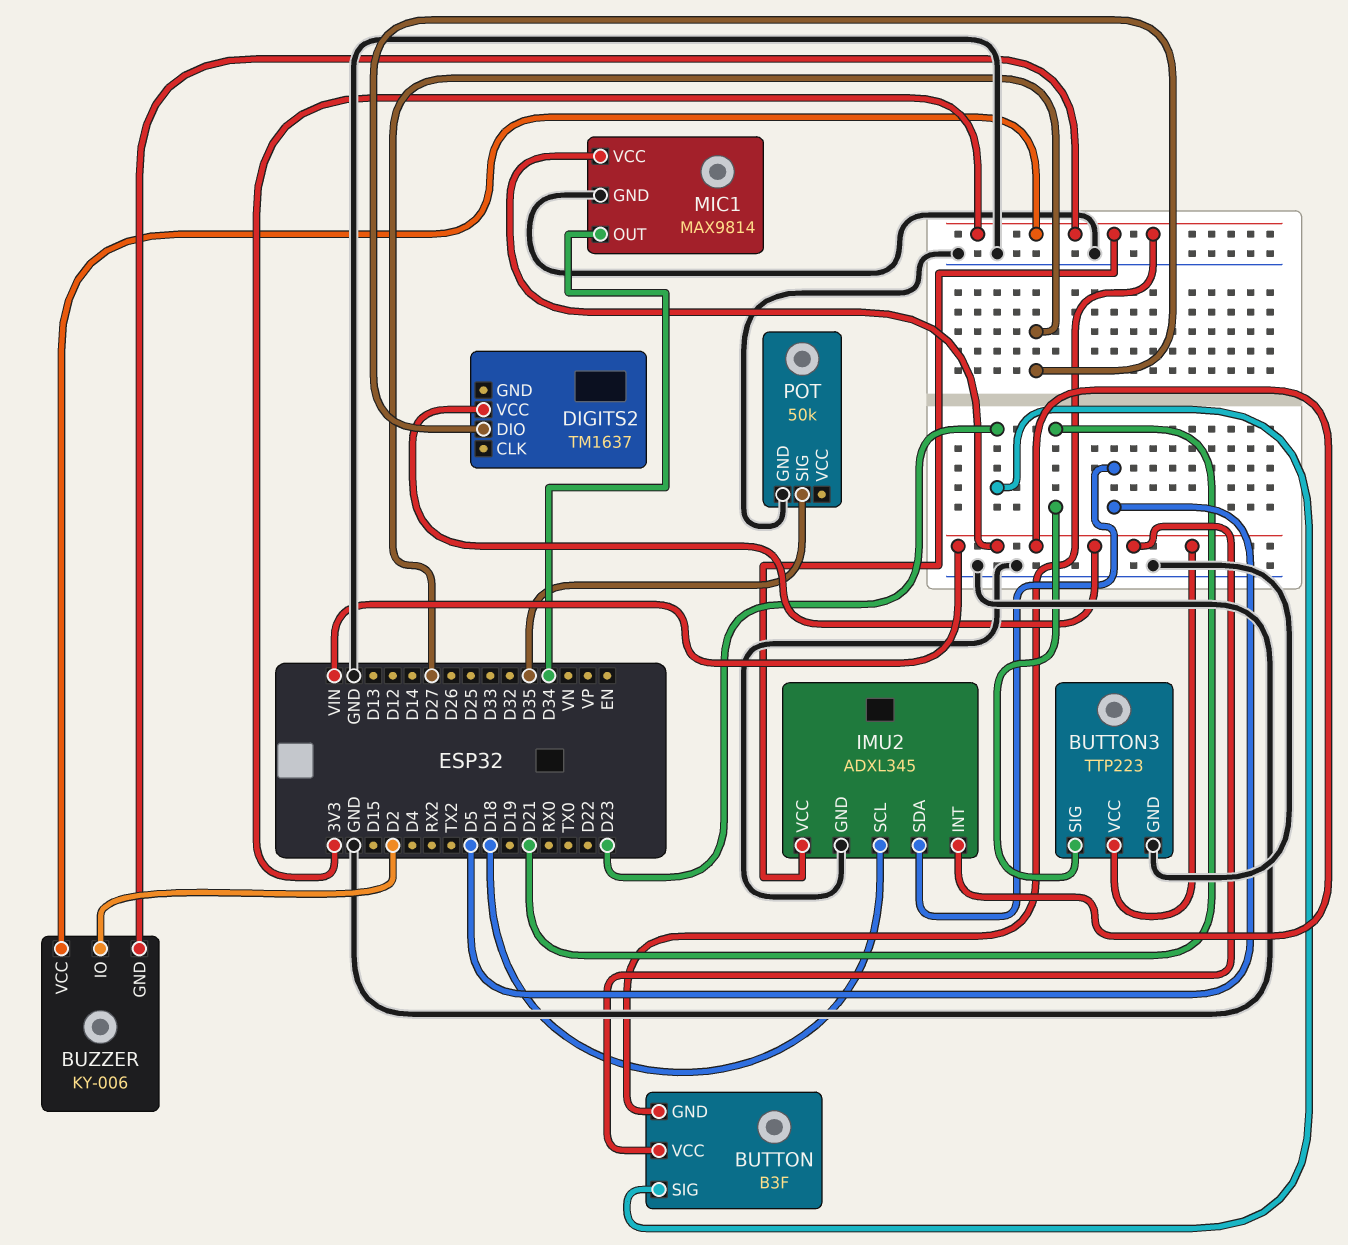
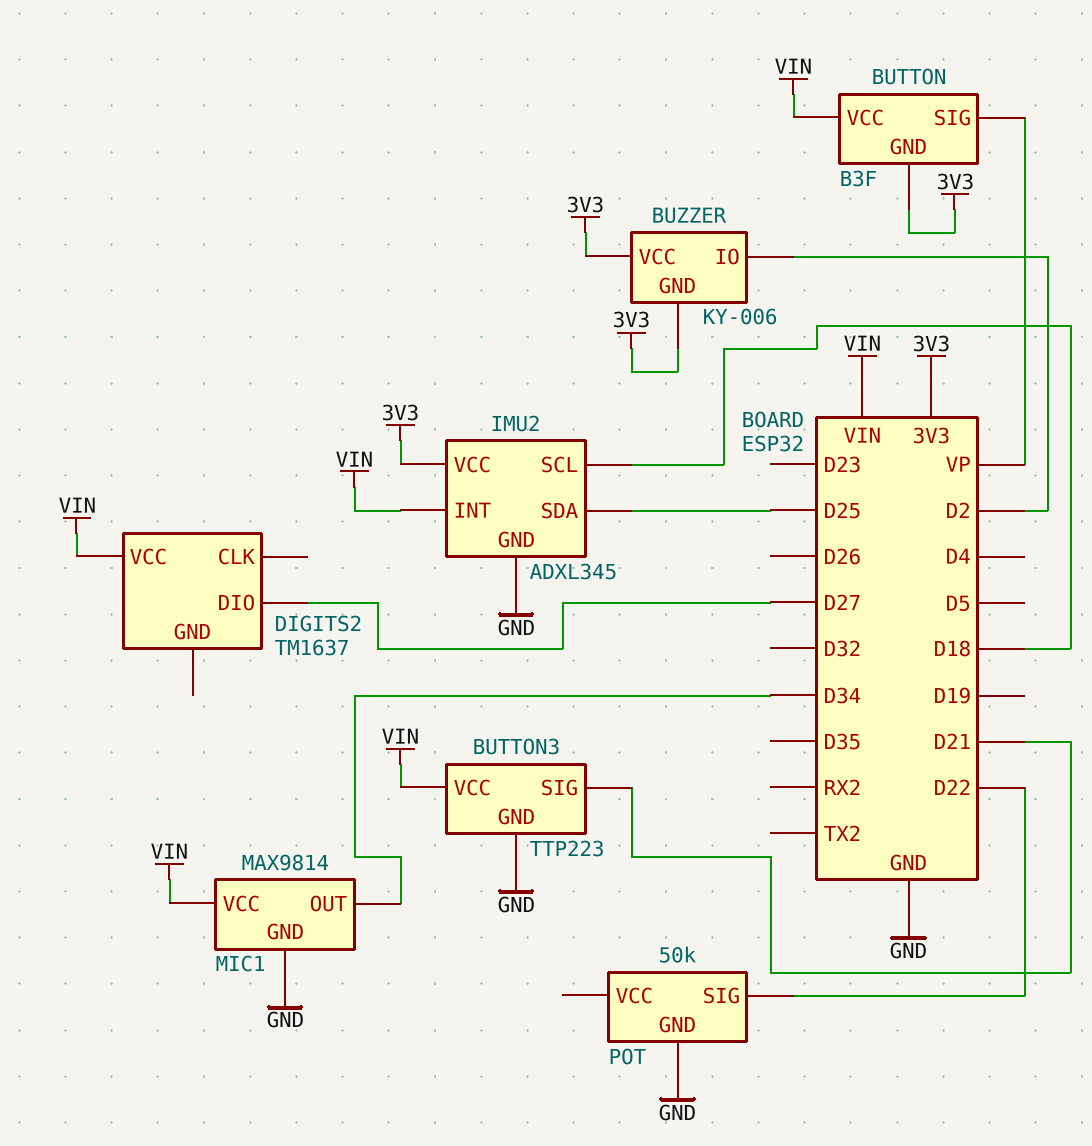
BUTTON pin SIG: D23 -> VP
IMU2 pin SDA: D5 -> D25
POT pin SIG: D35 -> D22

